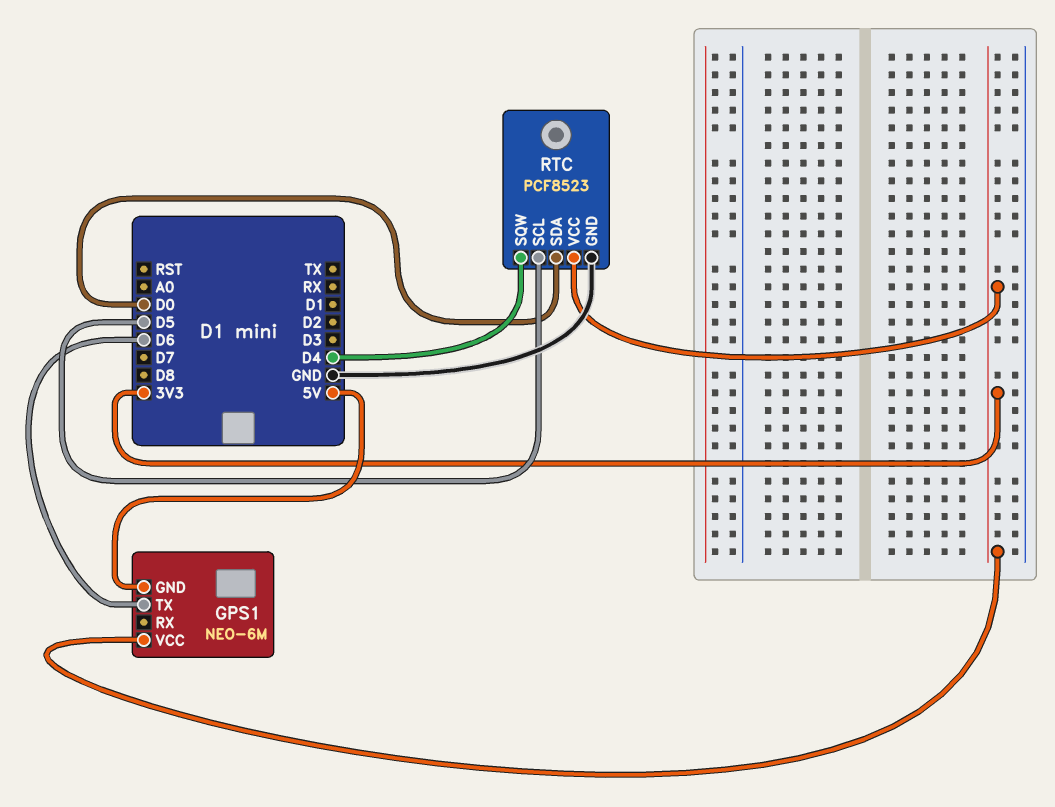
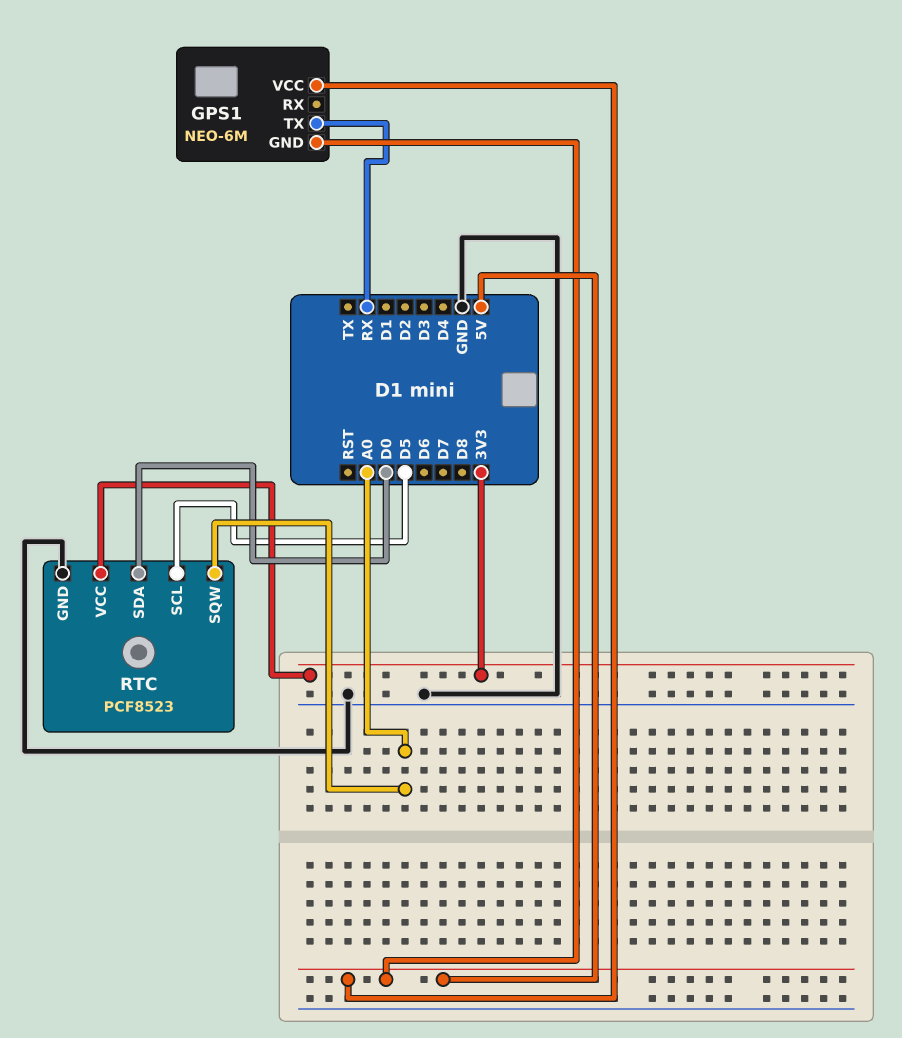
GPS1 pin TX: D6 -> RX
GPS1 pin VCC: 3V3 -> 5V
RTC pin SQW: D4 -> A0

